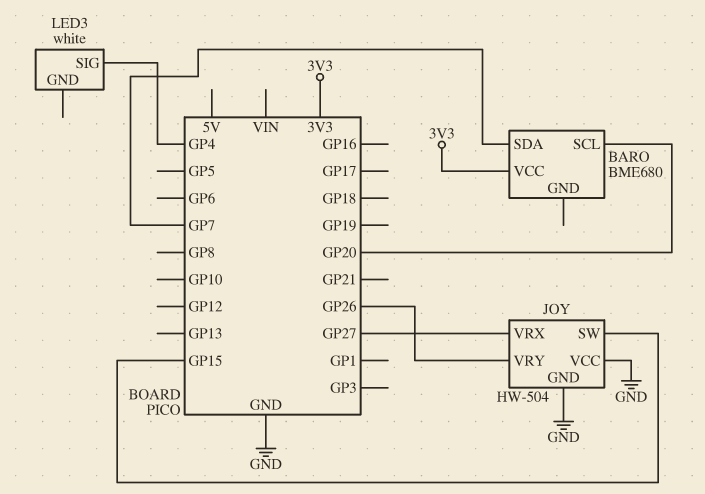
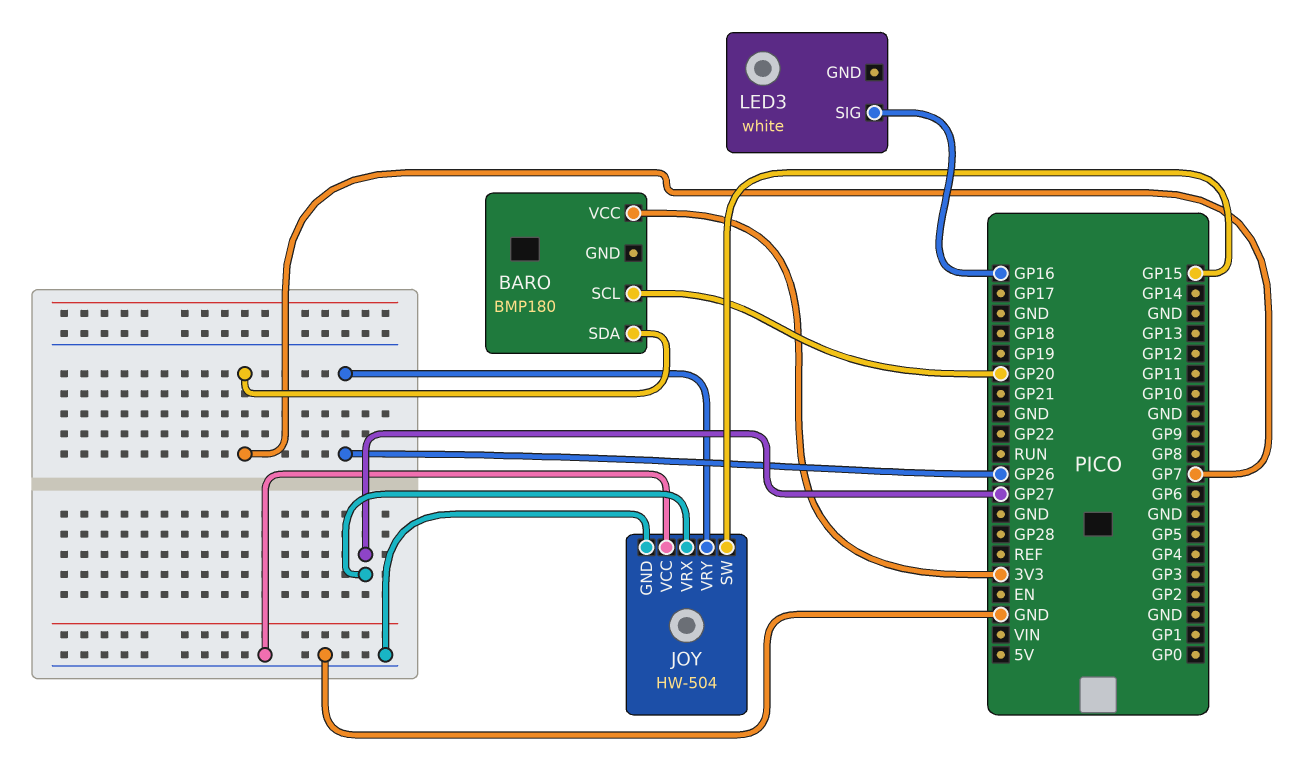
BARO: BME680 -> BMP180
LED3 pin SIG: GP4 -> GP16

